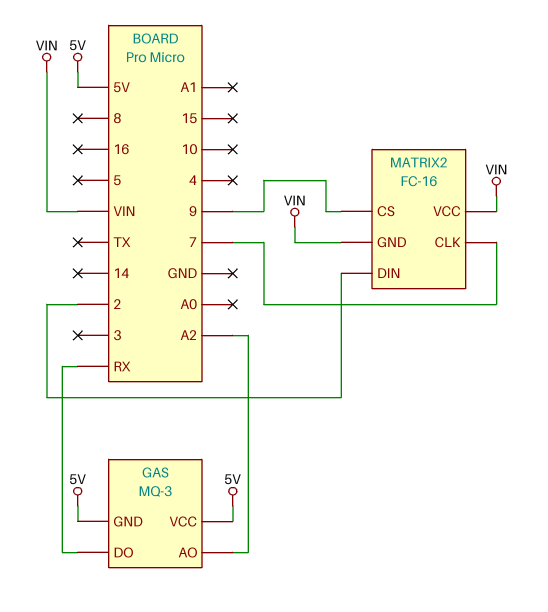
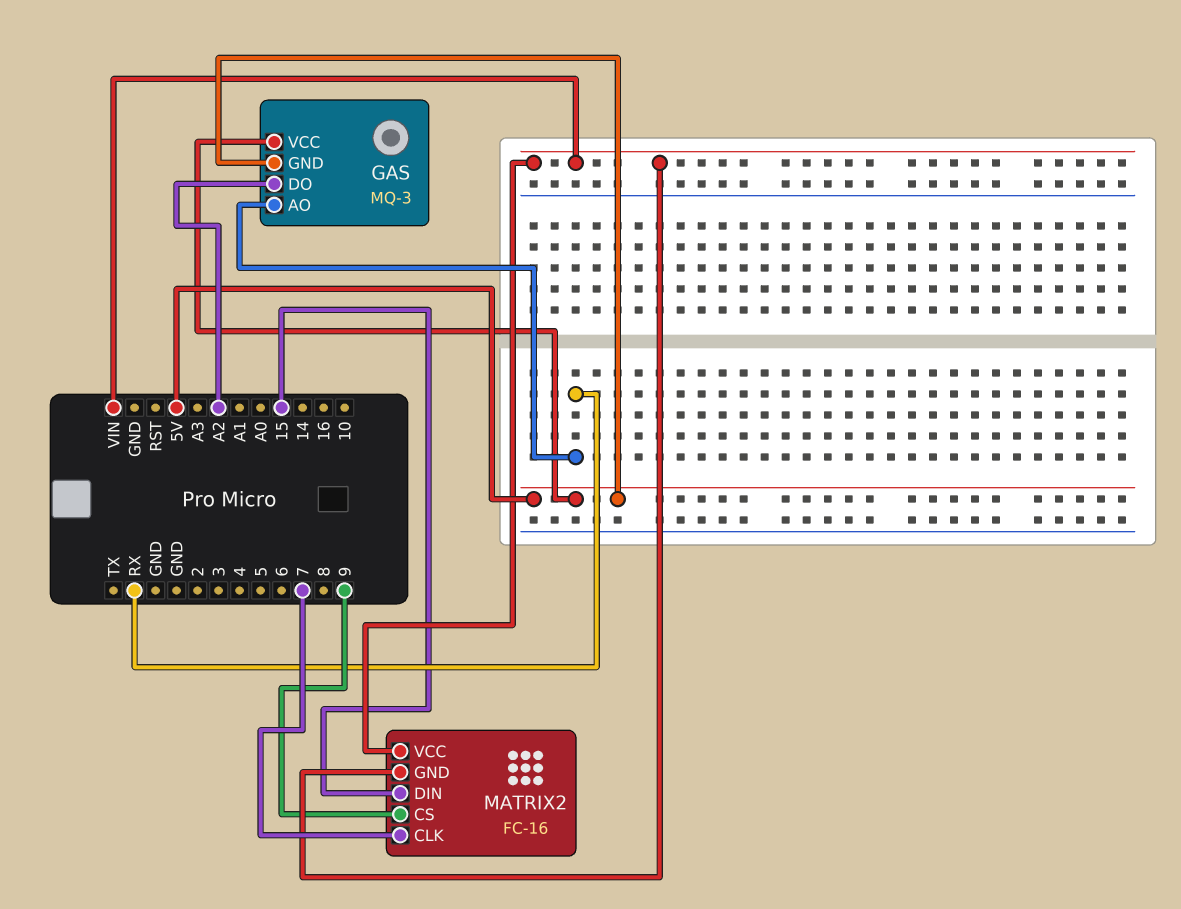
GAS pin AO: A2 -> RX
GAS pin DO: RX -> A2
MATRIX2 pin DIN: 2 -> 15

